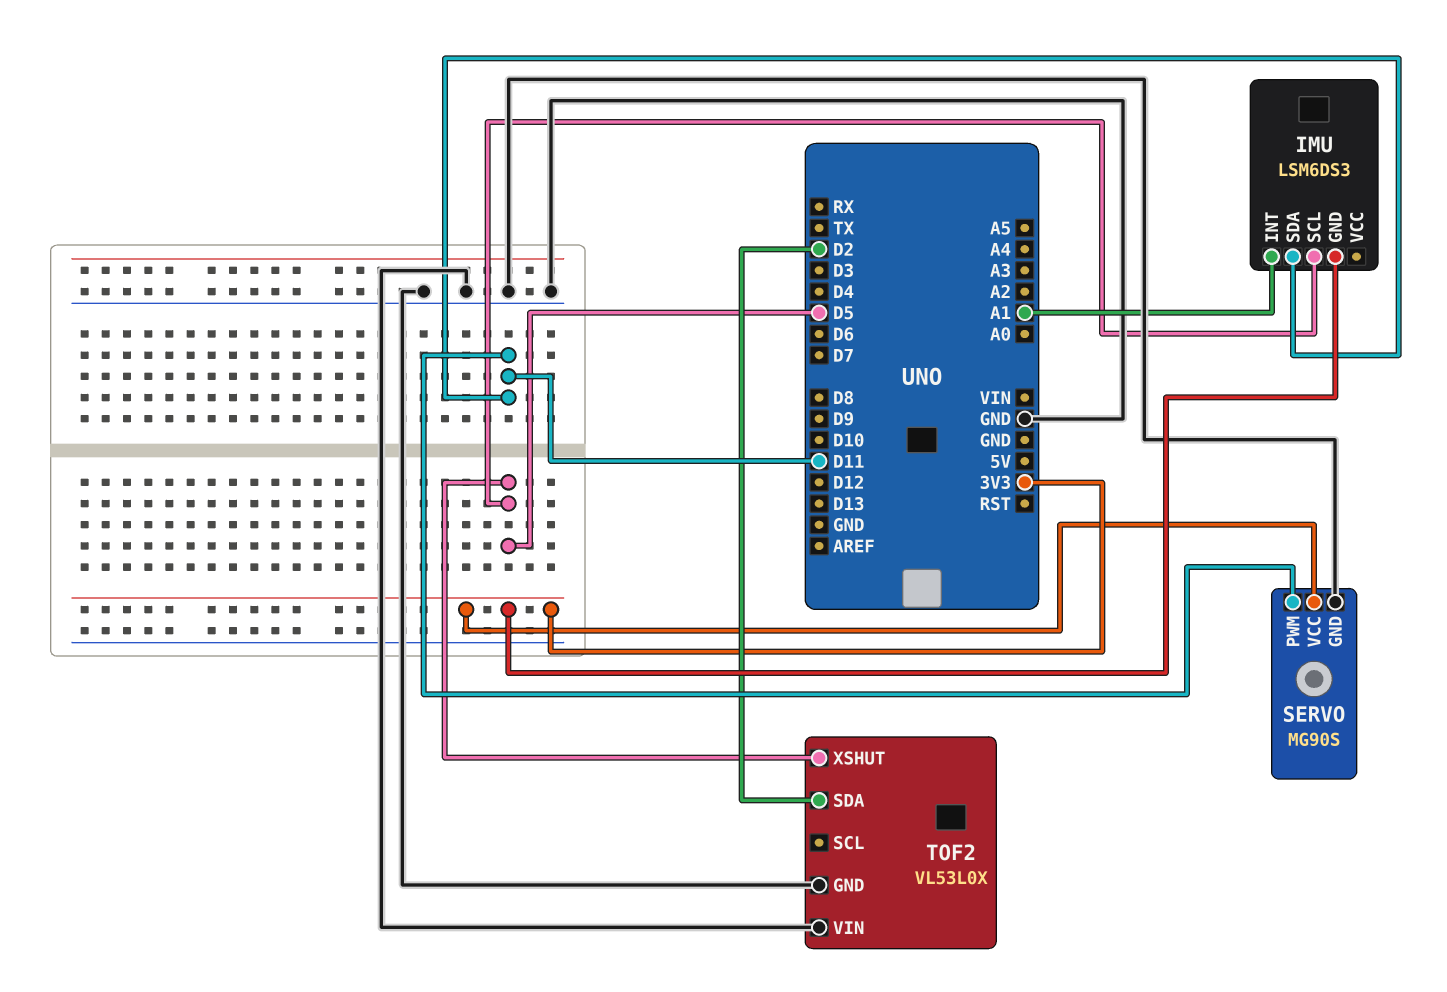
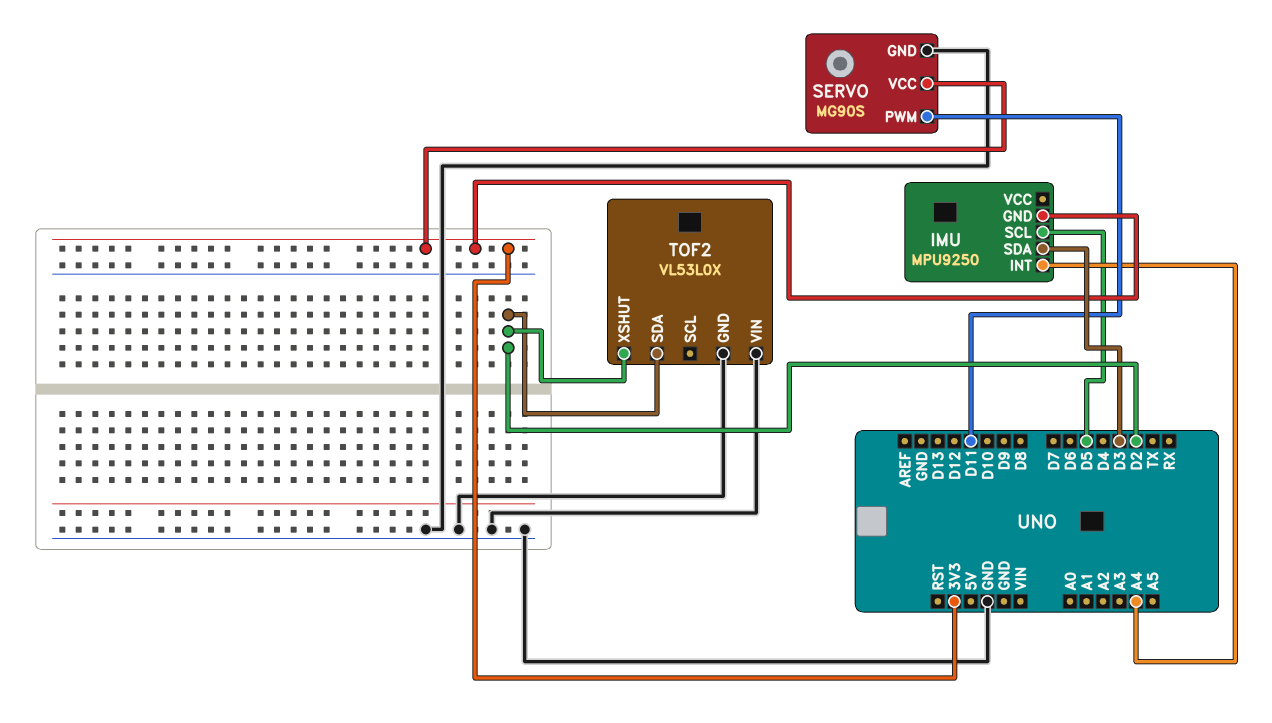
IMU: LSM6DS3 -> MPU9250
IMU pin INT: A1 -> A4
IMU pin SDA: D11 -> D3
TOF2 pin XSHUT: D5 -> D2

